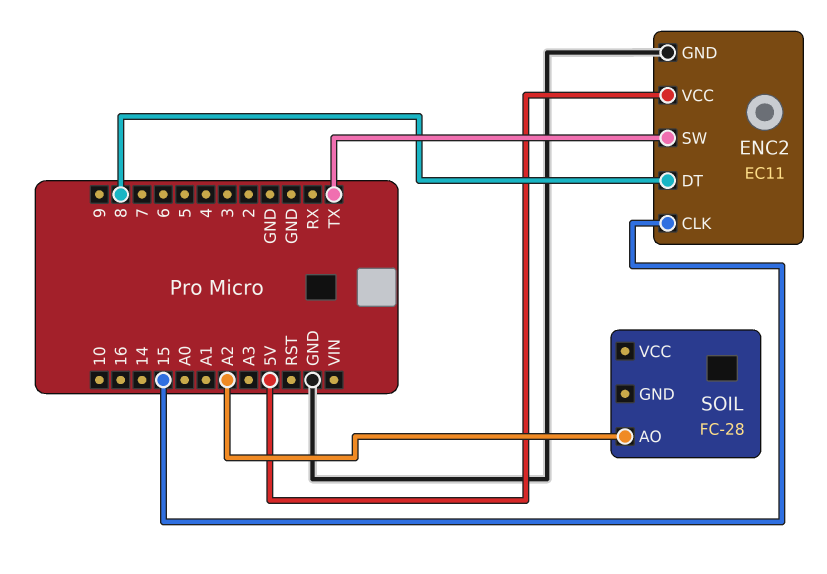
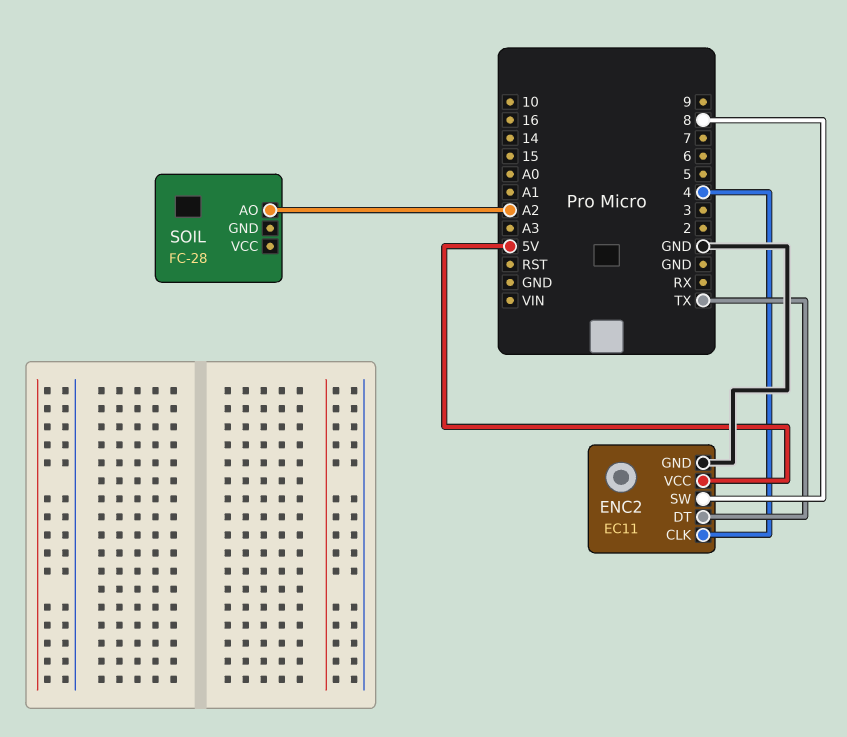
ENC2 pin CLK: 15 -> 4
ENC2 pin DT: 8 -> TX
ENC2 pin SW: TX -> 8

